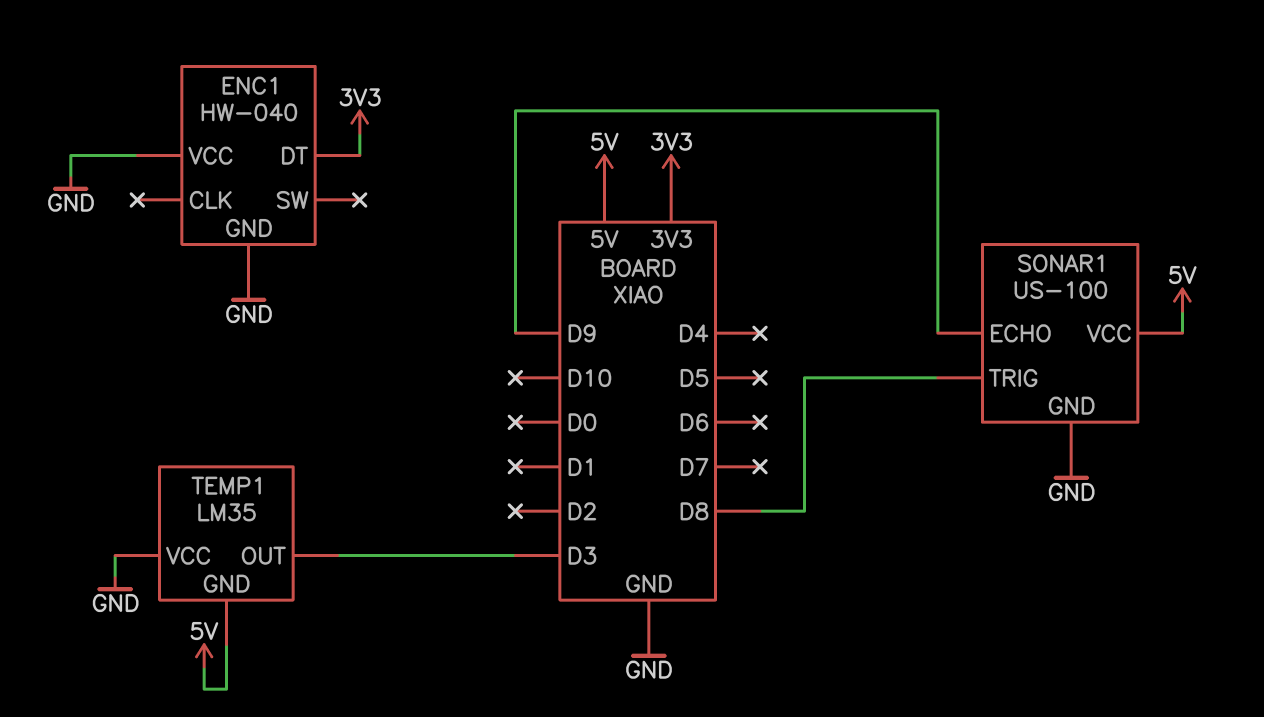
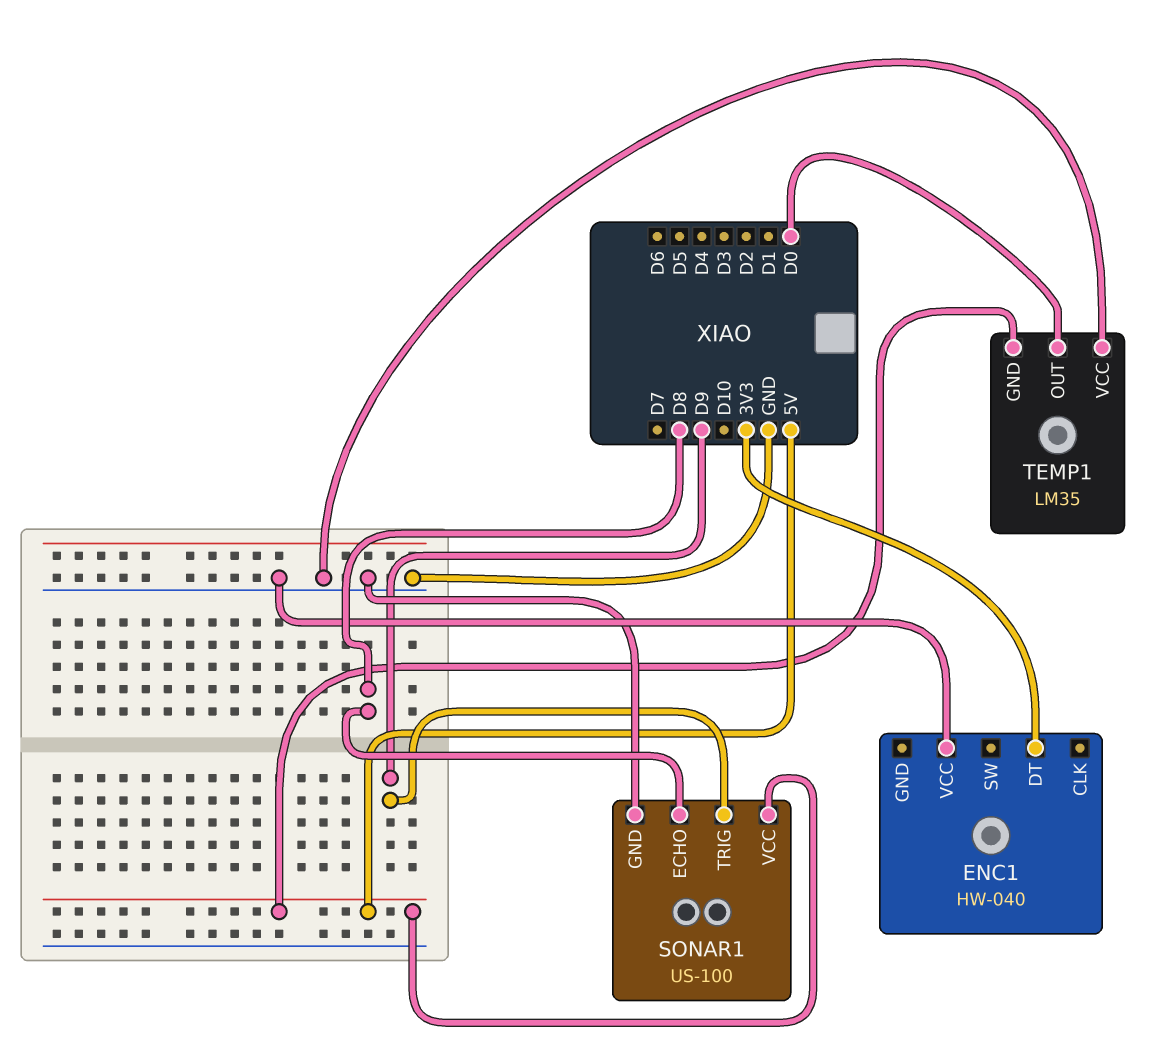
ENC1 pin GND: GND -> none
SONAR1 pin ECHO: D9 -> D8
SONAR1 pin TRIG: D8 -> D9
TEMP1 pin OUT: D3 -> D0

